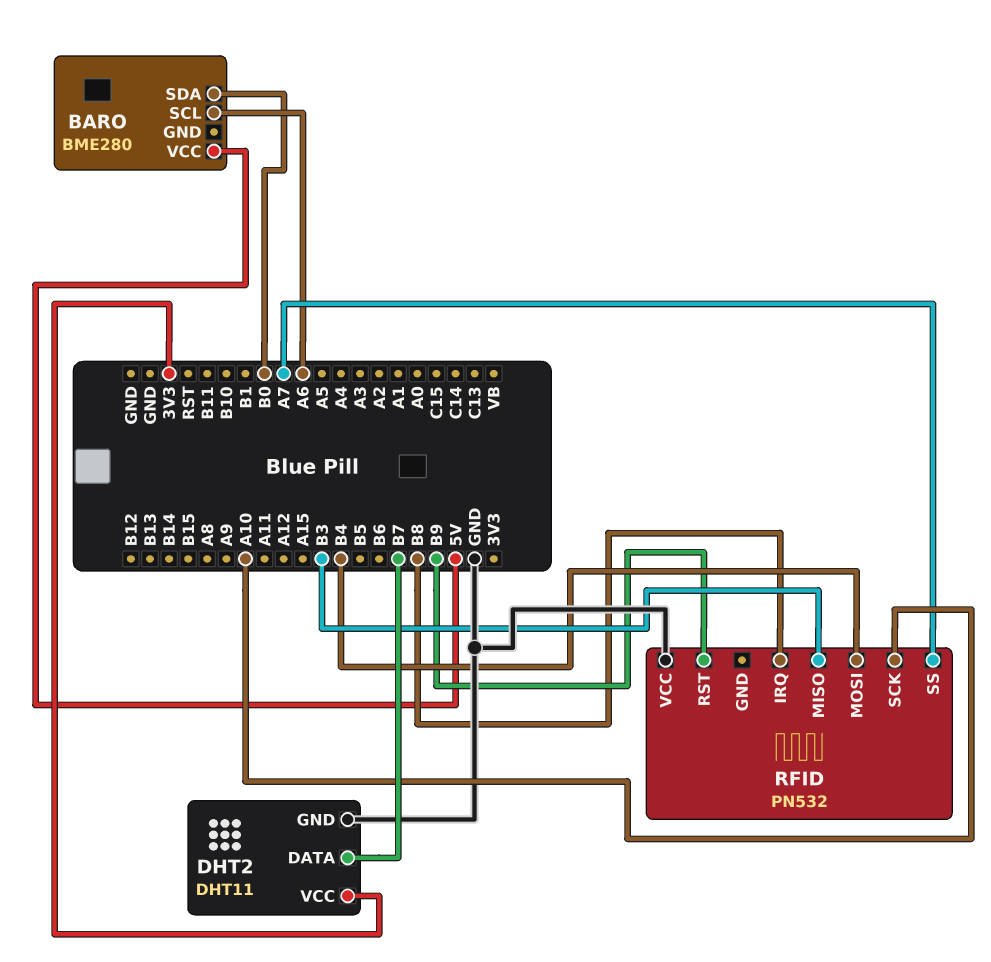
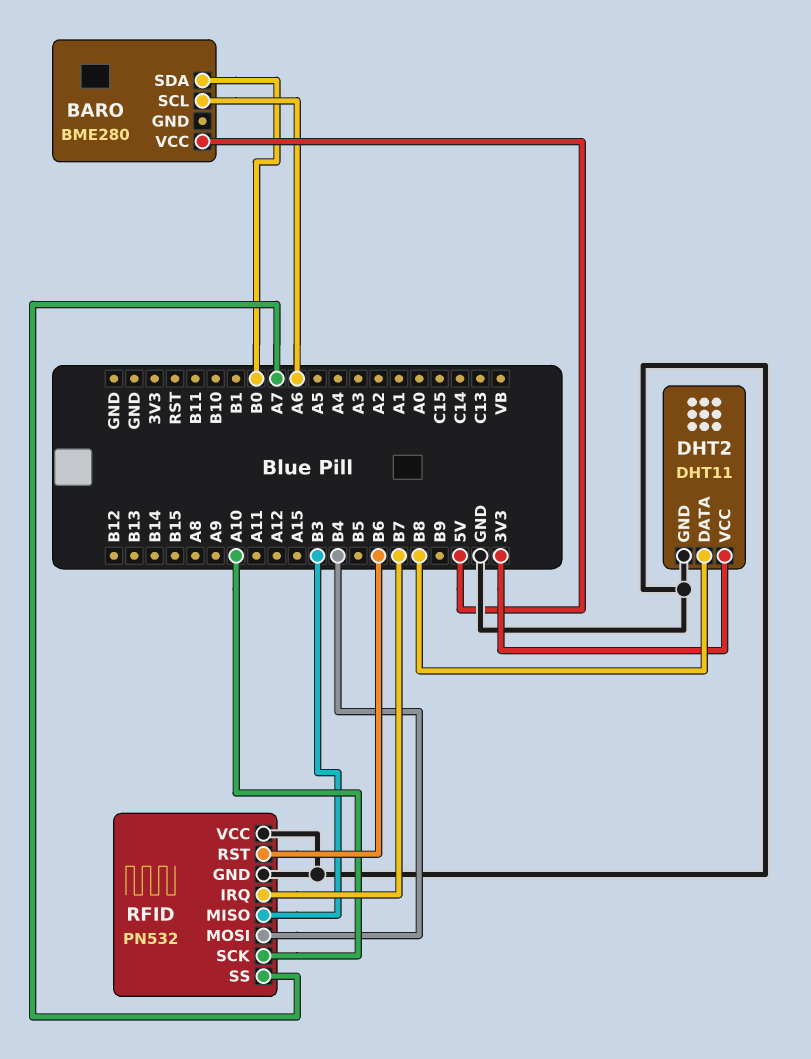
DHT2 pin DATA: B7 -> B8
RFID pin GND: none -> GND
RFID pin IRQ: B8 -> B7
RFID pin RST: B9 -> B6

